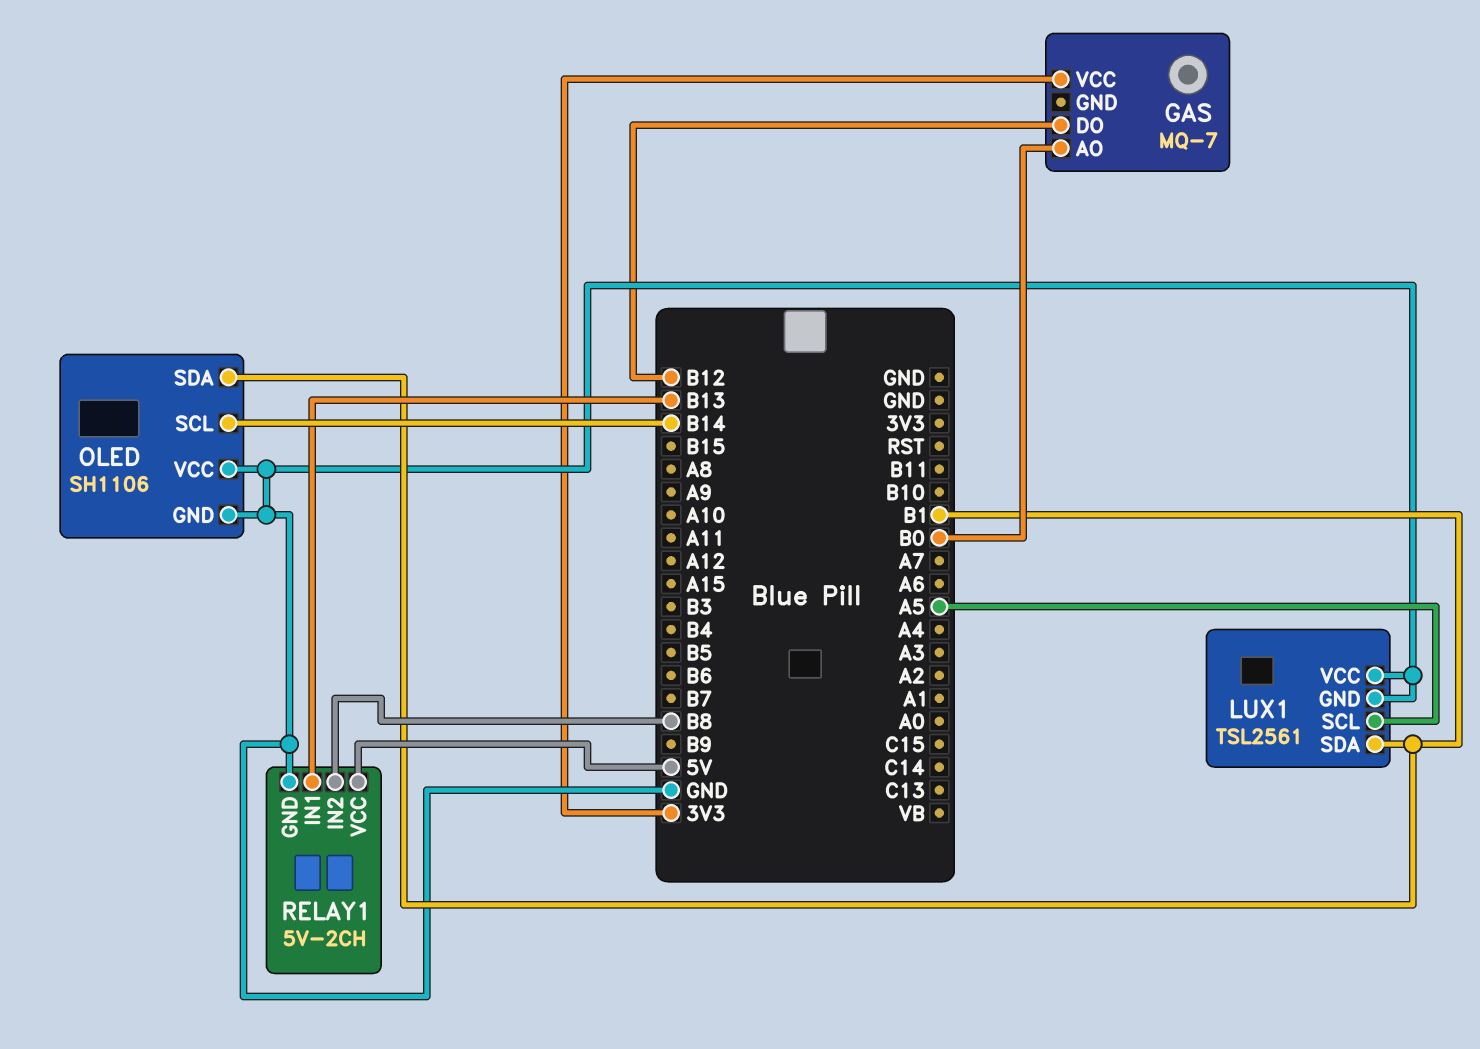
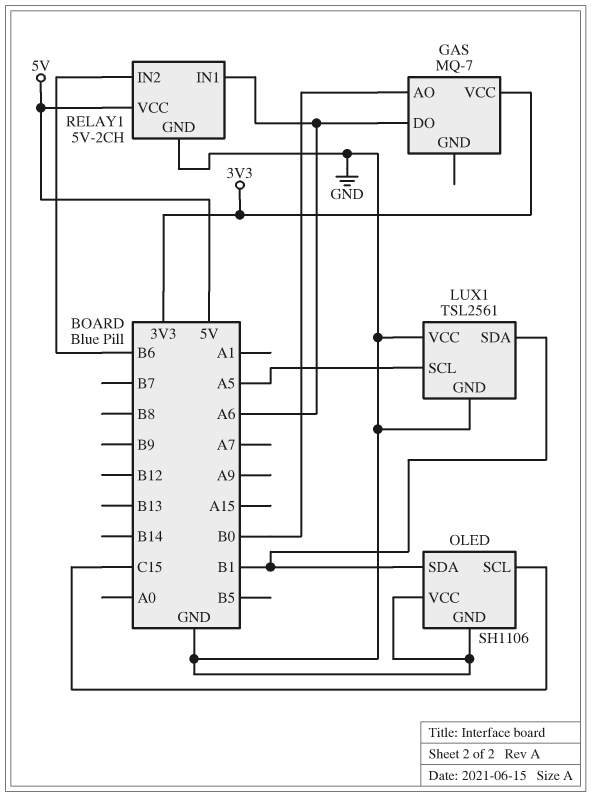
GAS pin DO: B12 -> A6
OLED pin SCL: B14 -> C15
RELAY1 pin IN1: B13 -> A6
RELAY1 pin IN2: B8 -> B6

